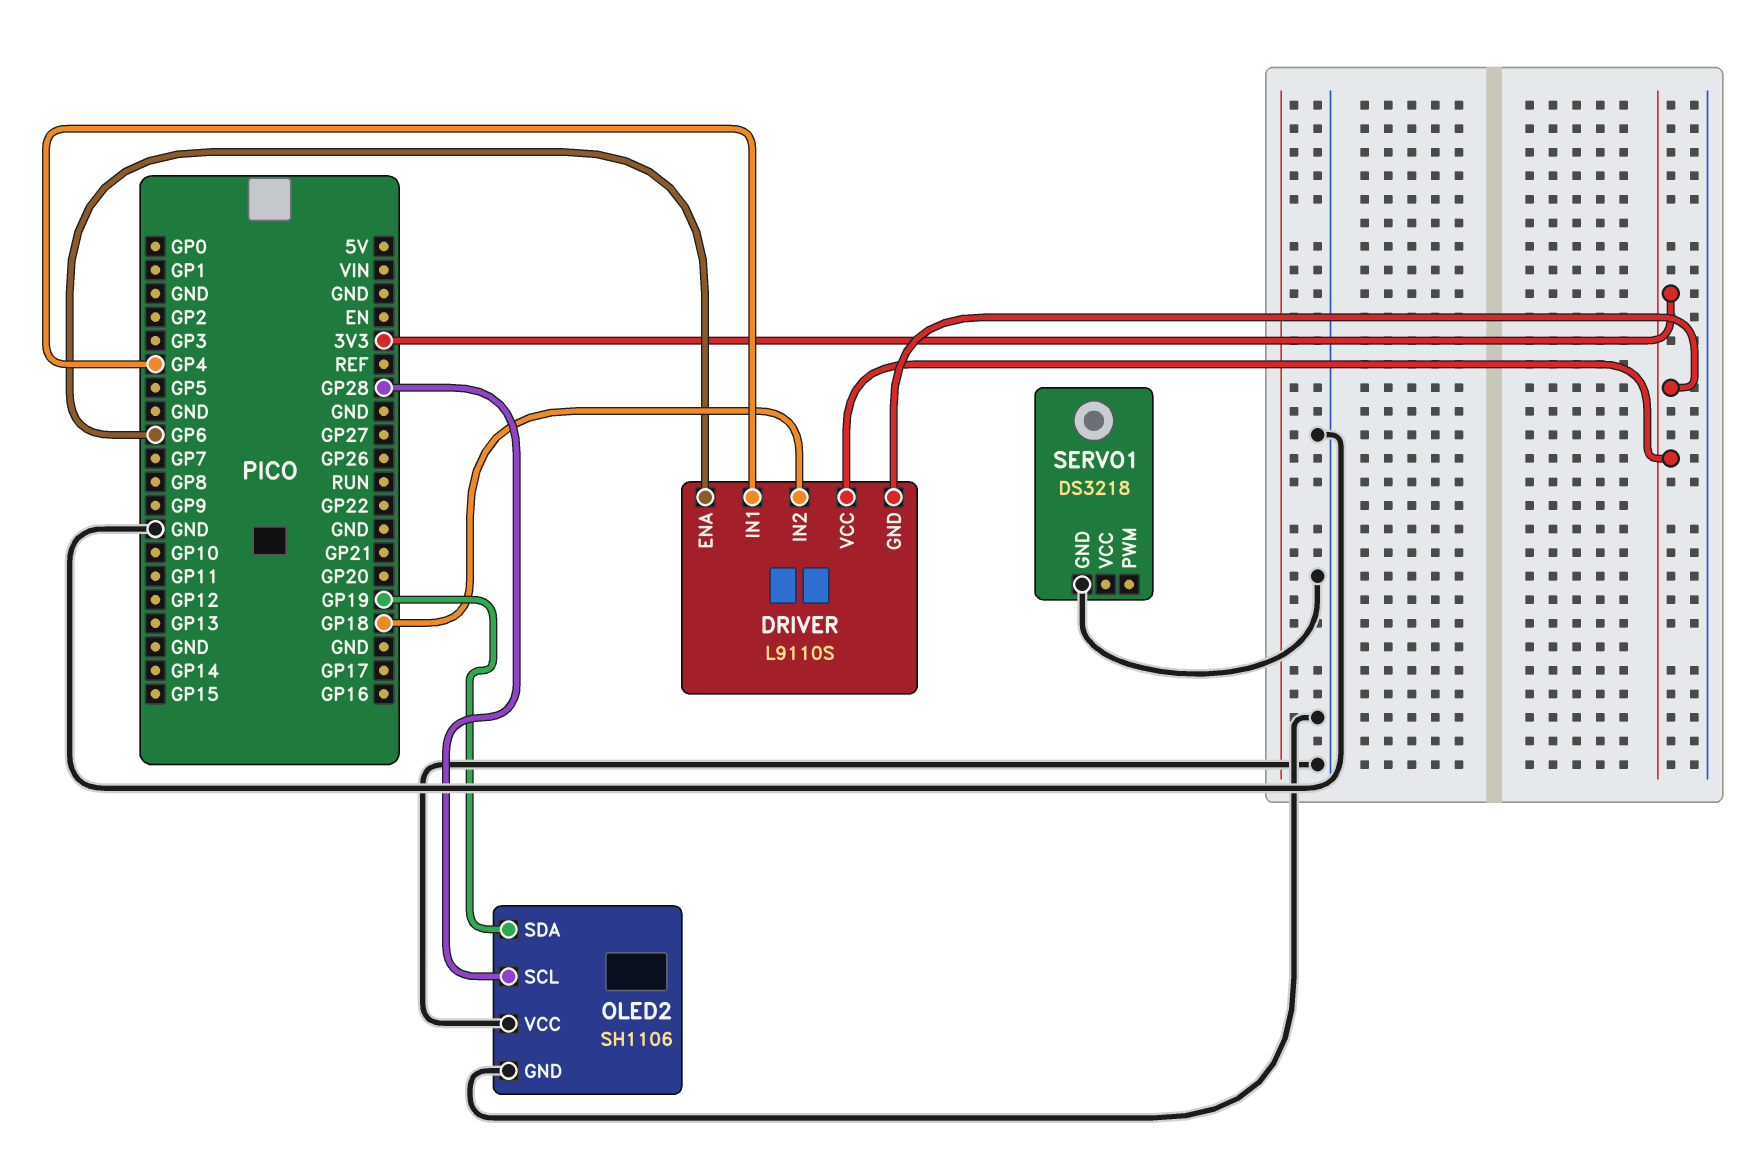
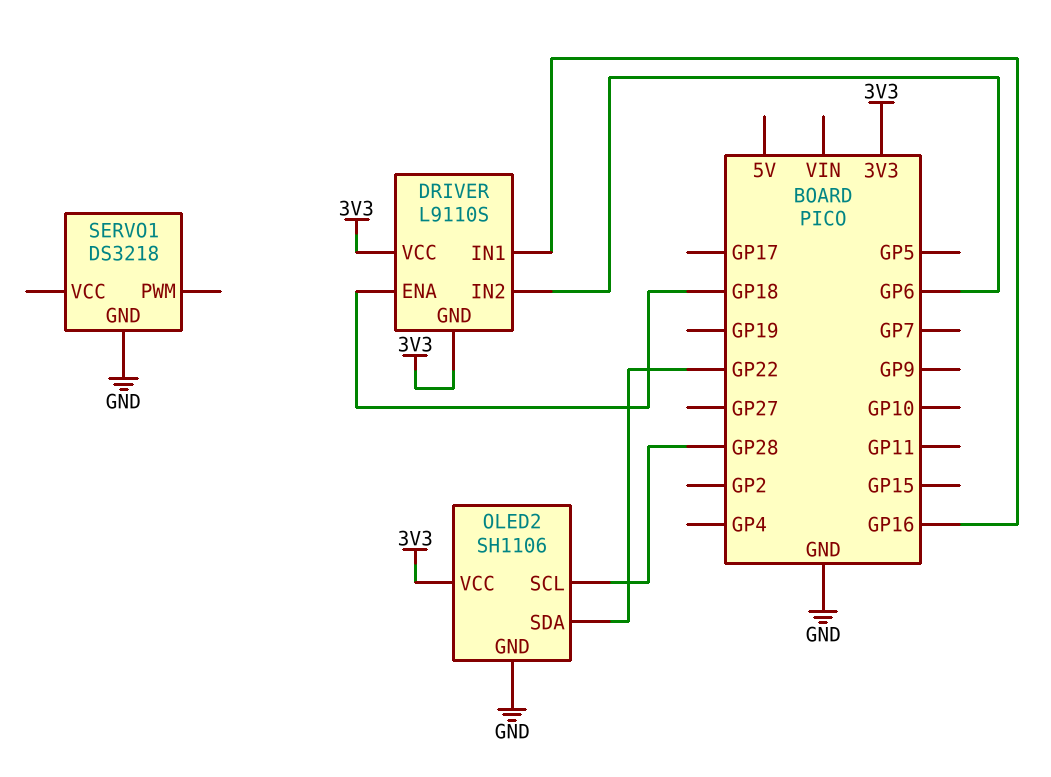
DRIVER pin ENA: GP6 -> GP18
DRIVER pin IN1: GP4 -> GP16
DRIVER pin IN2: GP18 -> GP6
OLED2 pin SDA: GP19 -> GP22
OLED2 pin VCC: GND -> 3V3

